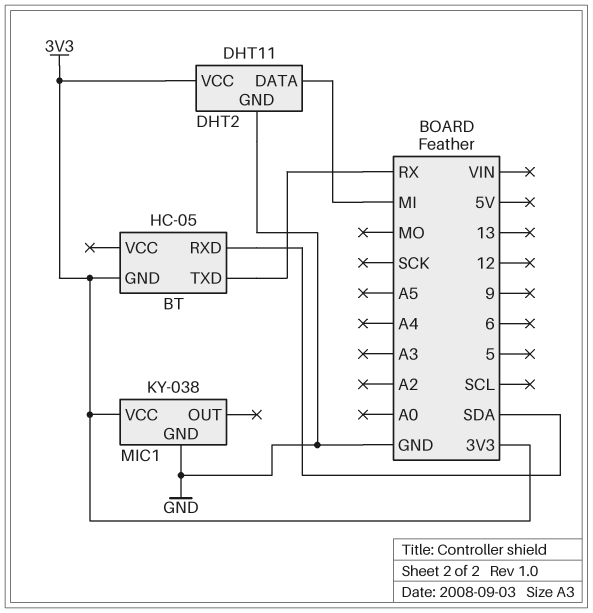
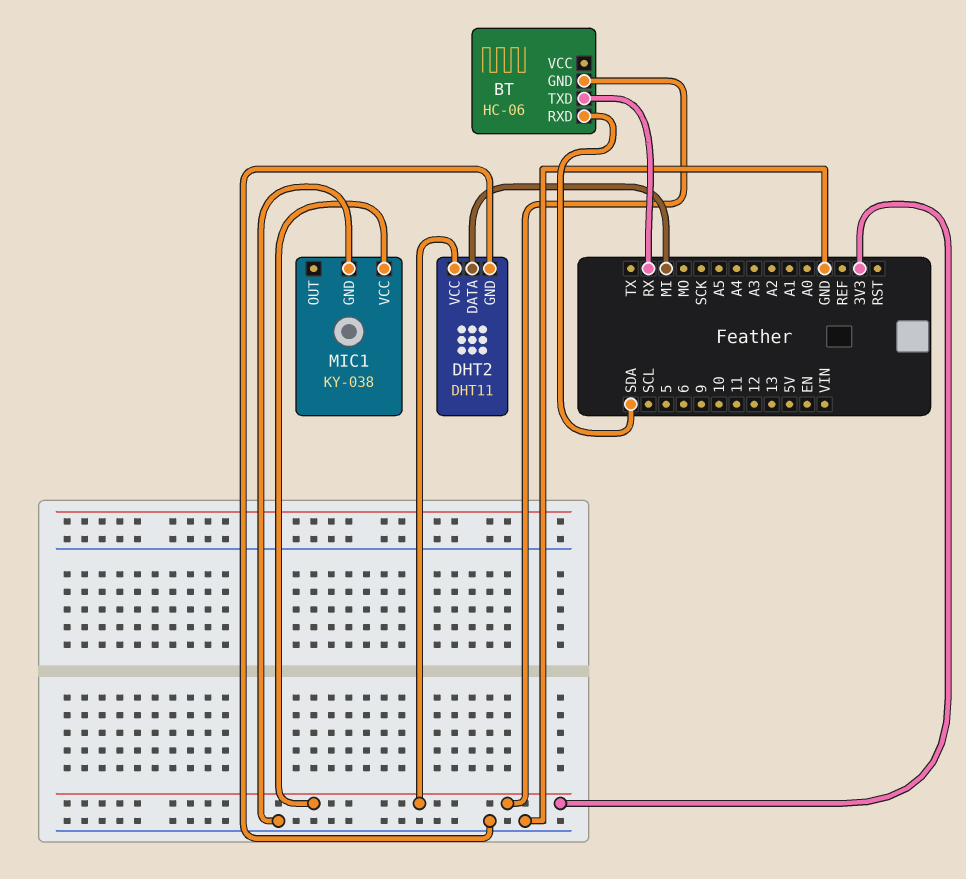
BT: HC-05 -> HC-06

